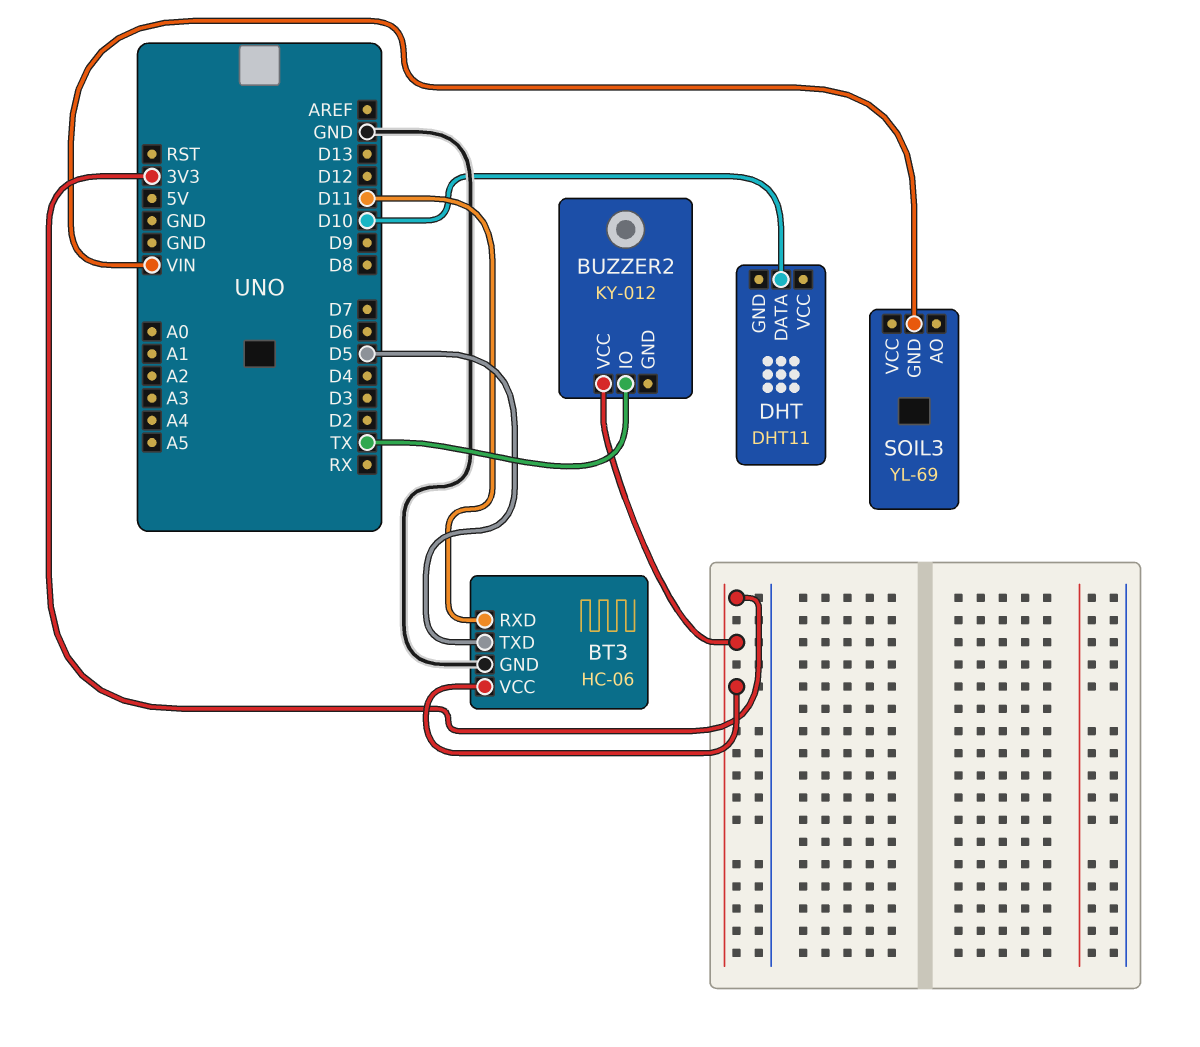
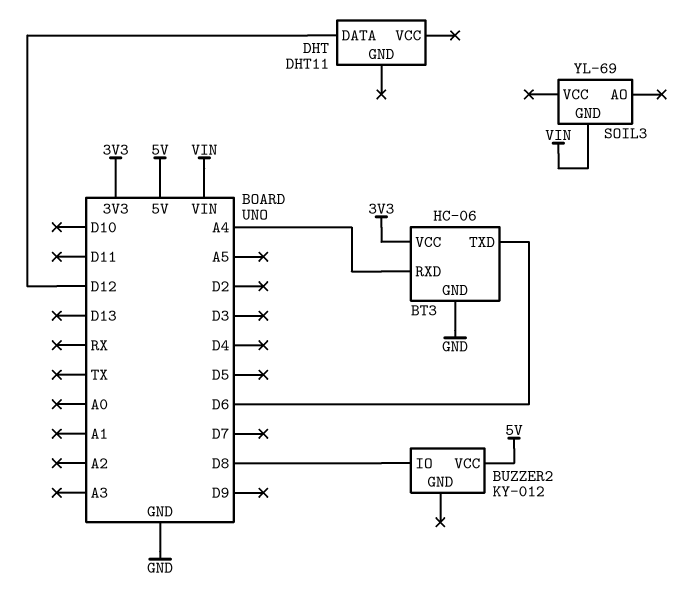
BT3 pin RXD: D11 -> A4
BT3 pin TXD: D5 -> D6
BUZZER2 pin IO: TX -> D8
BUZZER2 pin VCC: 3V3 -> 5V
DHT pin DATA: D10 -> D12

